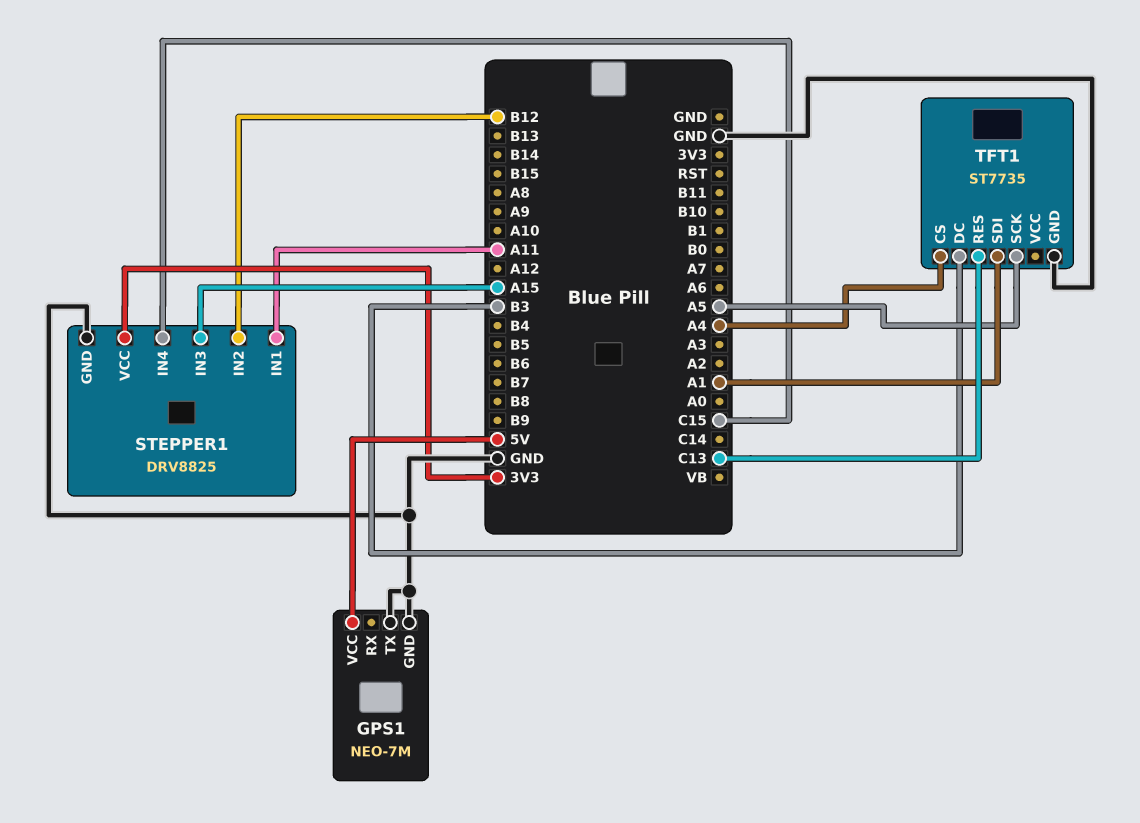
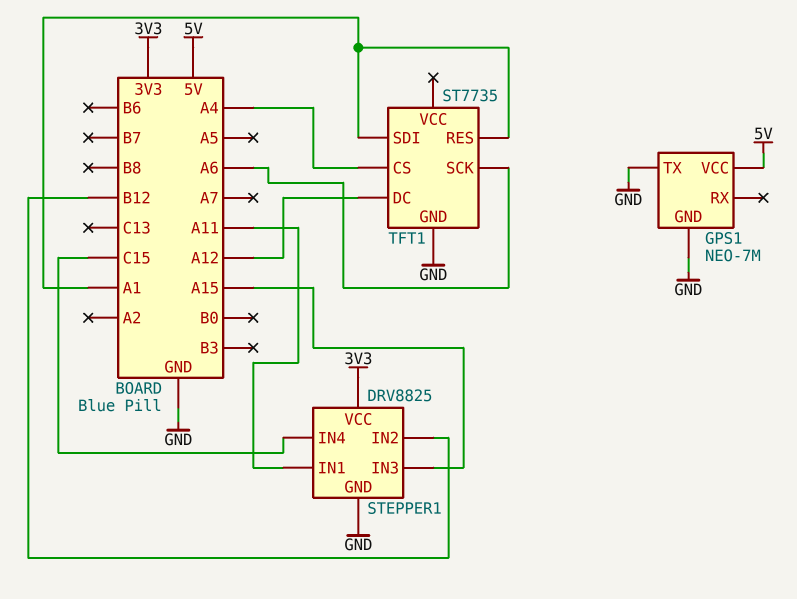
TFT1 pin DC: B3 -> A12
TFT1 pin RES: C13 -> A1
TFT1 pin SCK: A5 -> A6

